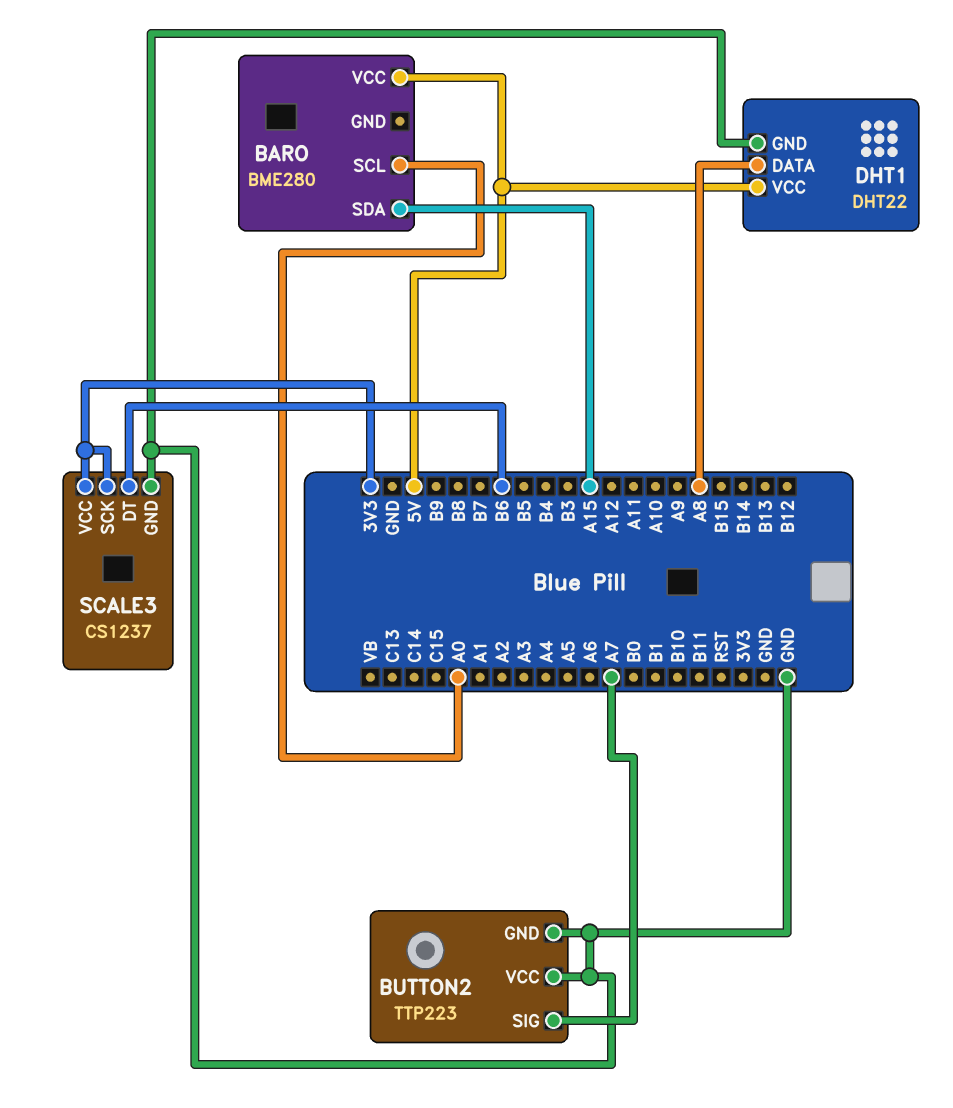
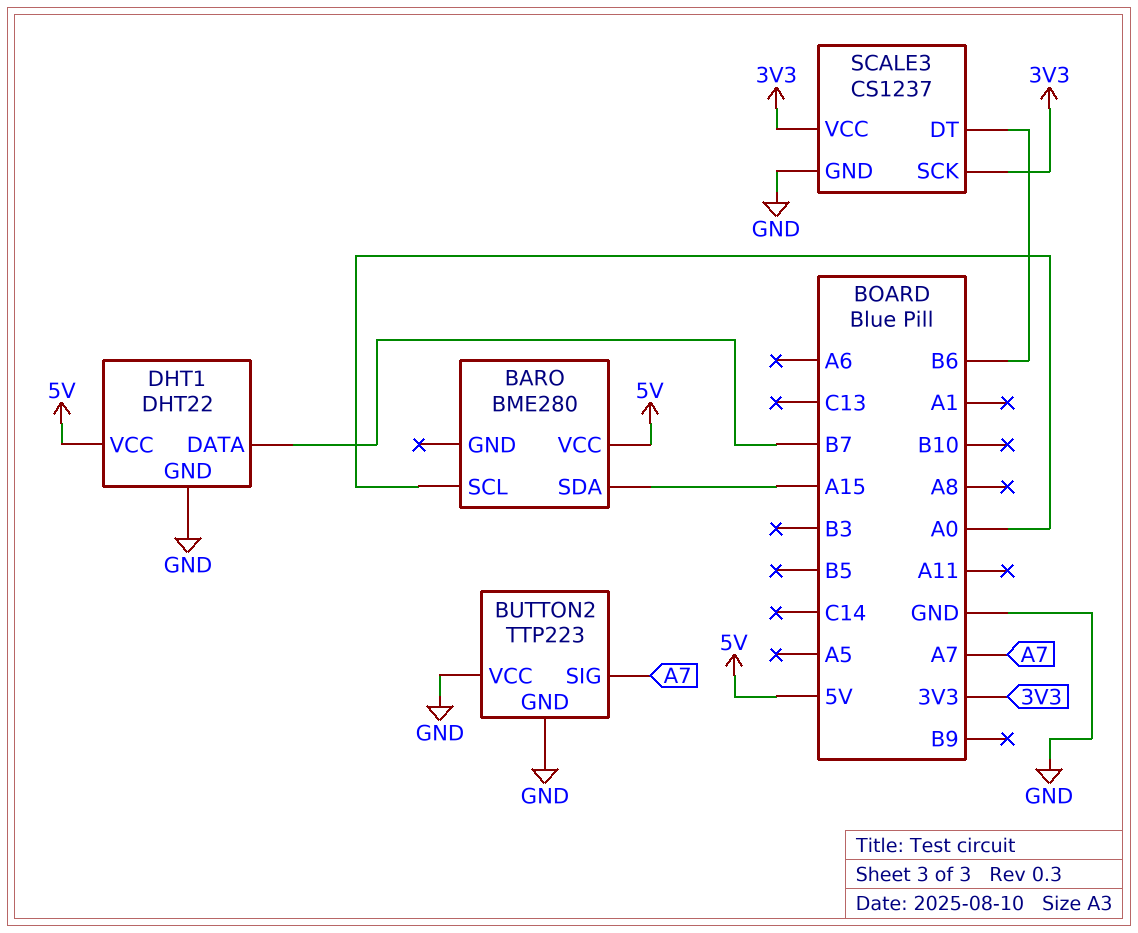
DHT1 pin DATA: A8 -> B7

